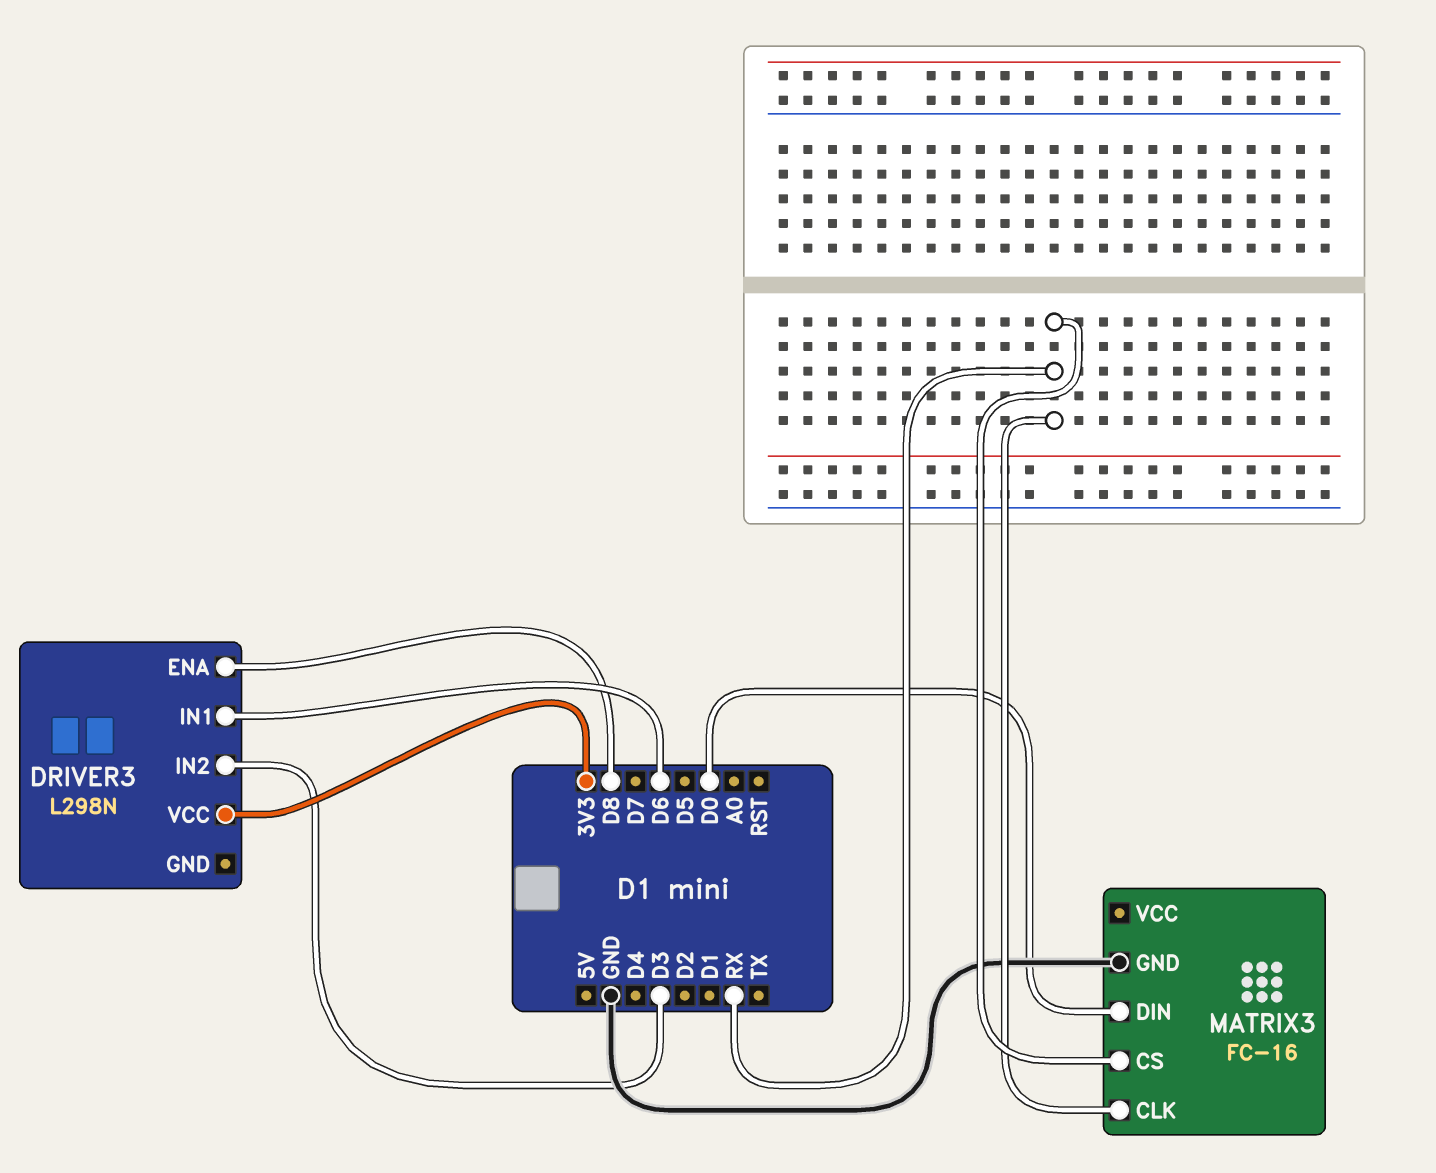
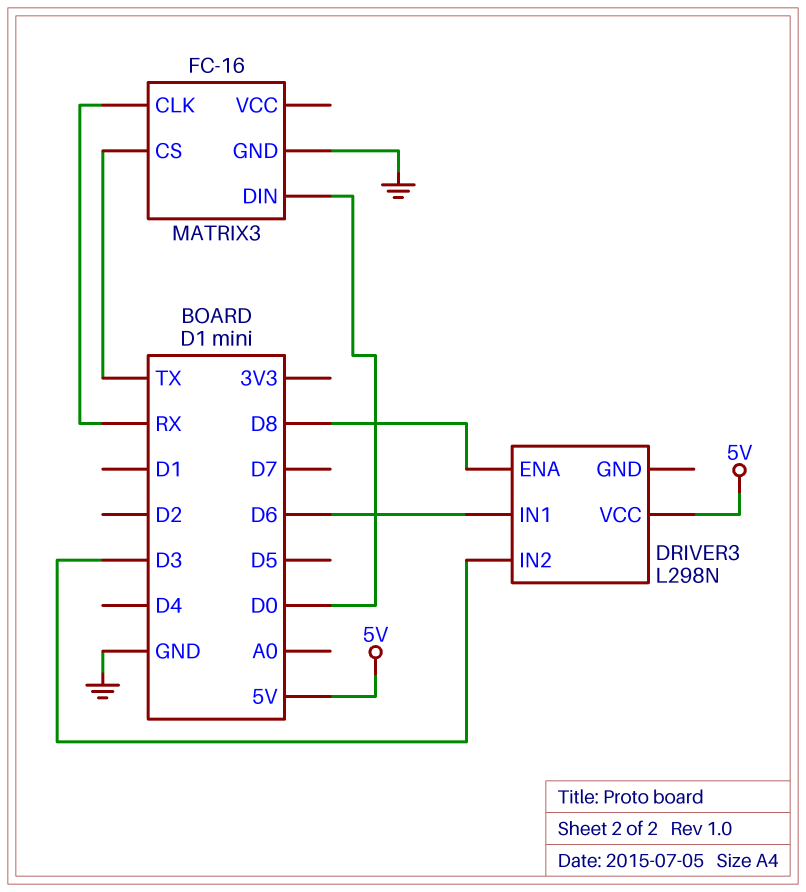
DRIVER3 pin VCC: 3V3 -> 5V
MATRIX3 pin CS: RX -> TX

